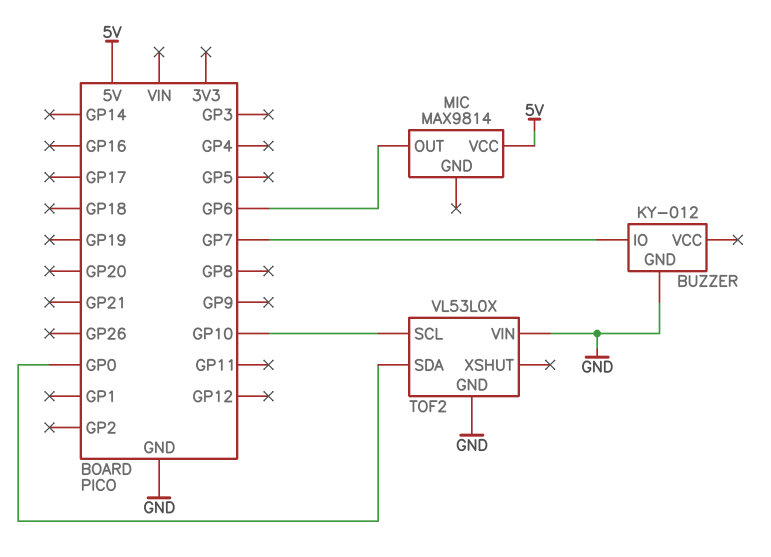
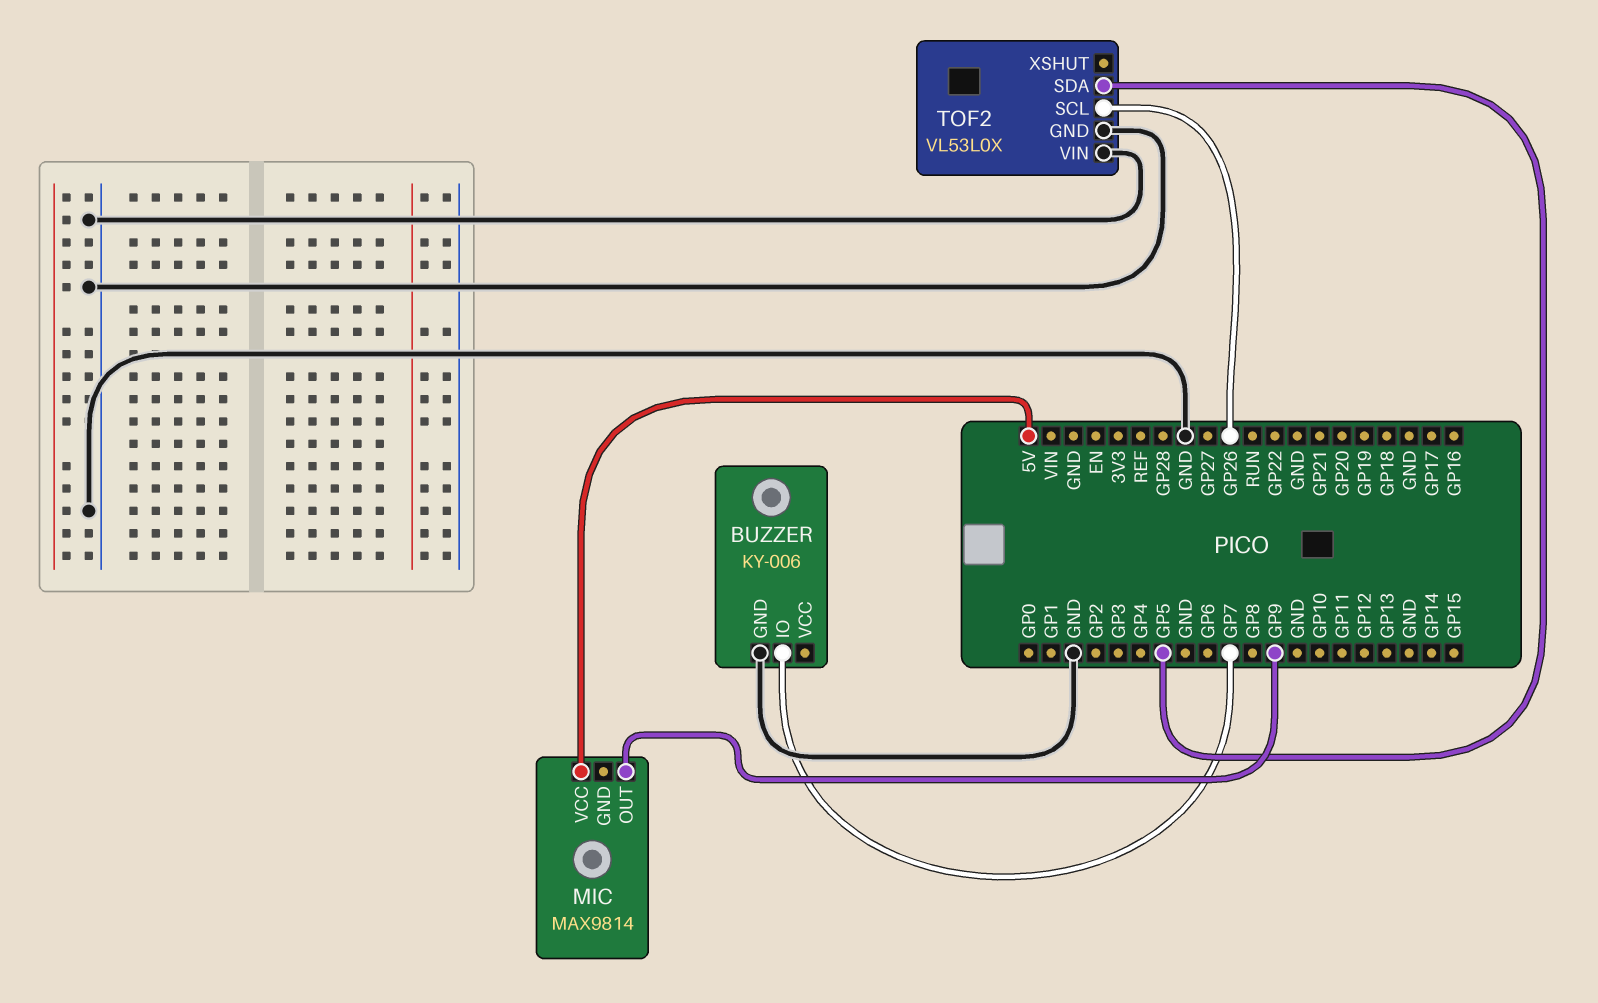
BUZZER: KY-012 -> KY-006
MIC pin OUT: GP6 -> GP9
TOF2 pin SCL: GP10 -> GP26
TOF2 pin SDA: GP0 -> GP5

